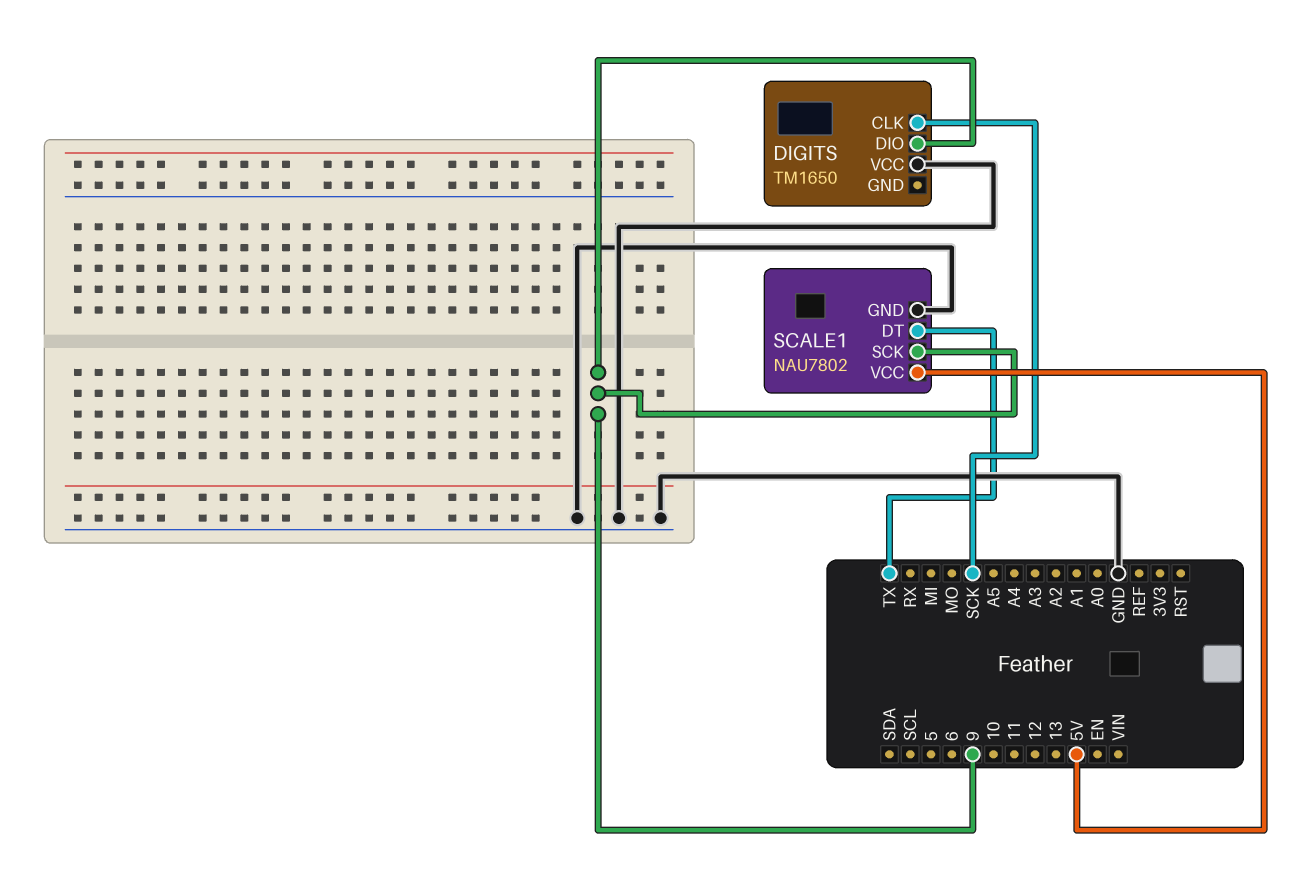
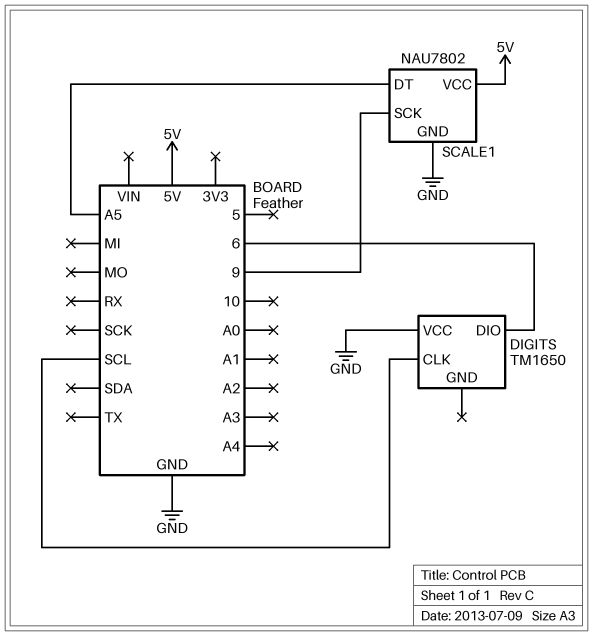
DIGITS pin CLK: SCK -> SCL
DIGITS pin DIO: 9 -> 6
SCALE1 pin DT: TX -> A5

